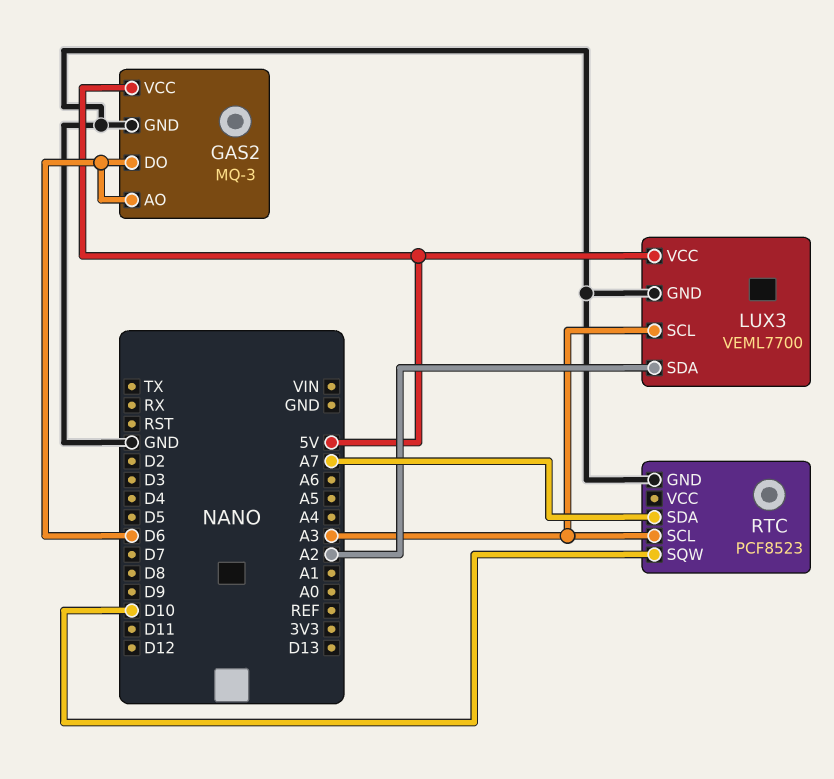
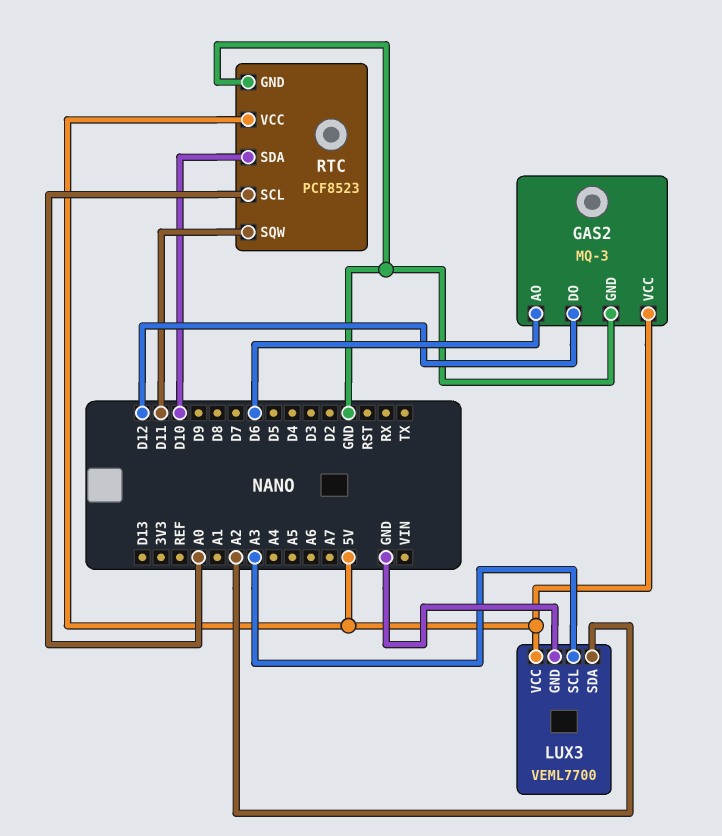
GAS2 pin DO: D6 -> D12
RTC pin SCL: A3 -> A0
RTC pin SDA: A7 -> D10
RTC pin SQW: D10 -> D11
RTC pin VCC: none -> 5V

